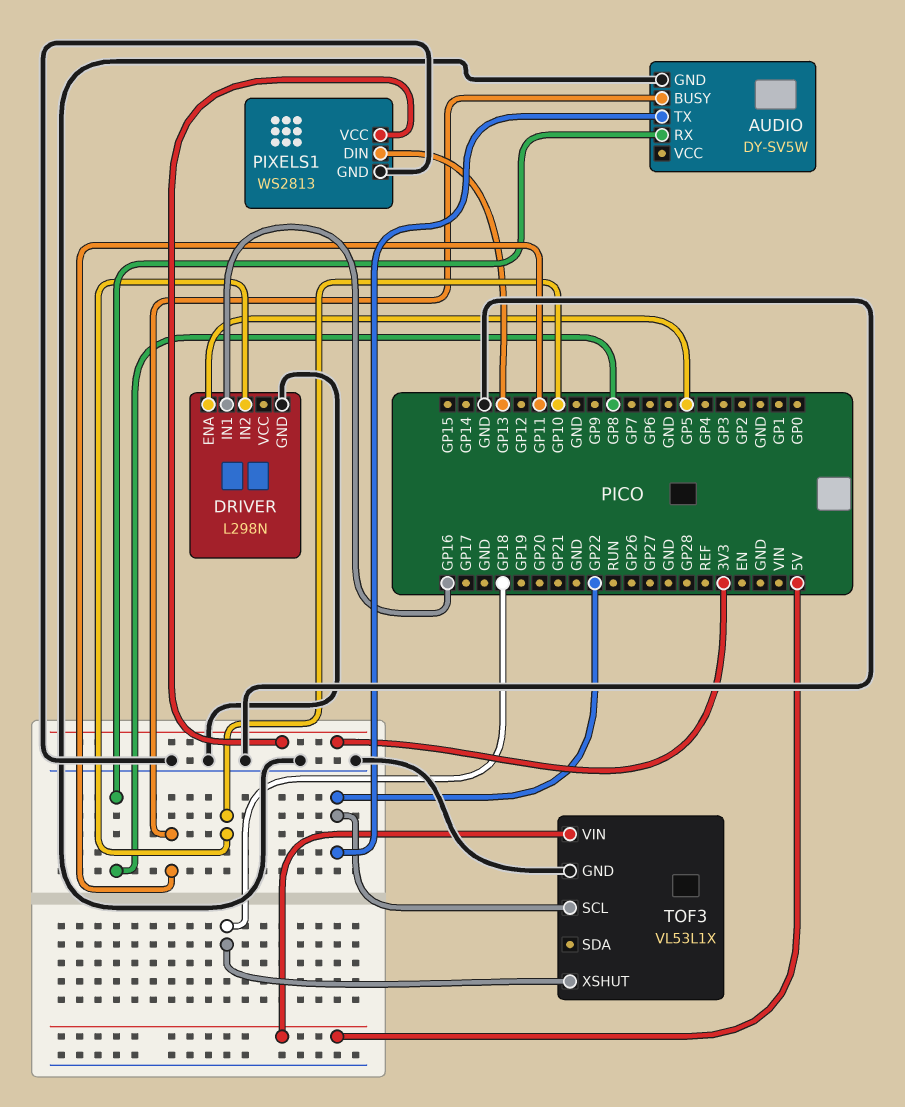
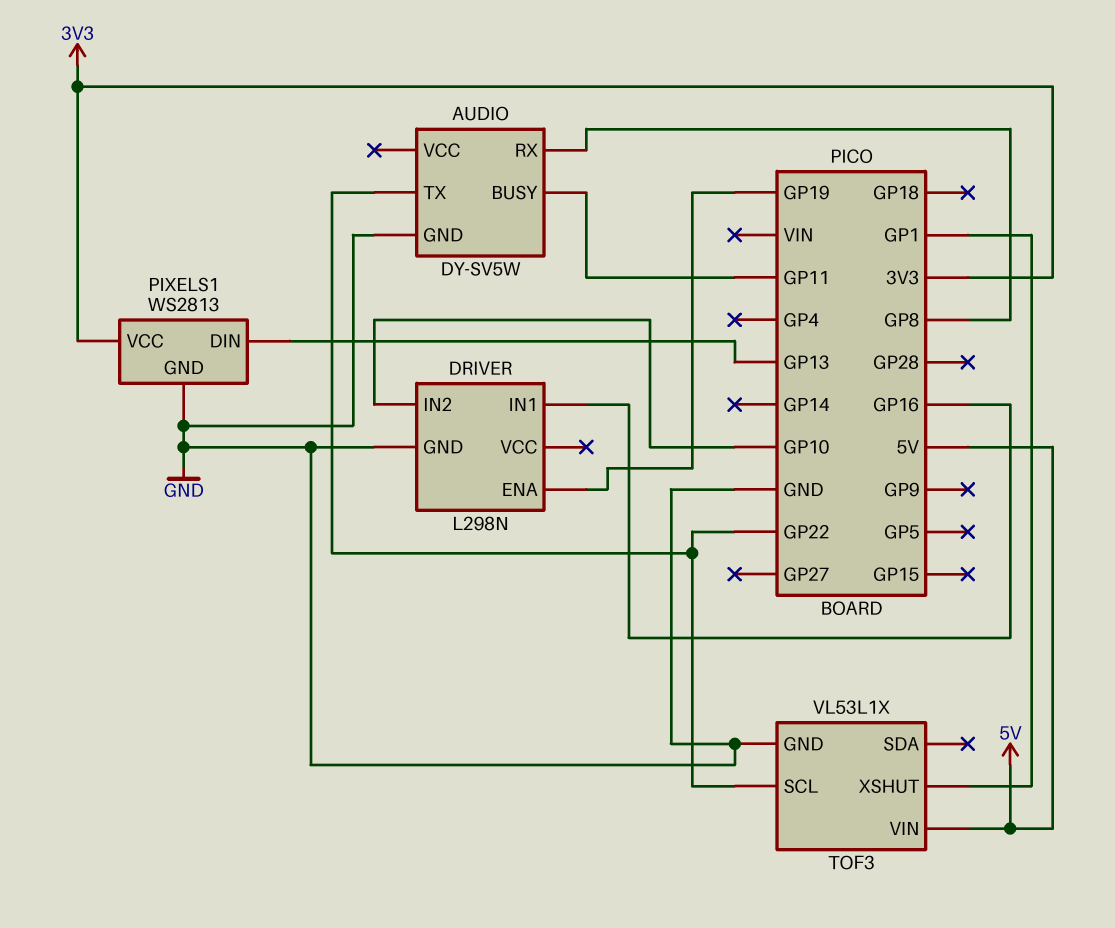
DRIVER pin ENA: GP5 -> GP19
TOF3 pin XSHUT: GP18 -> GP1

